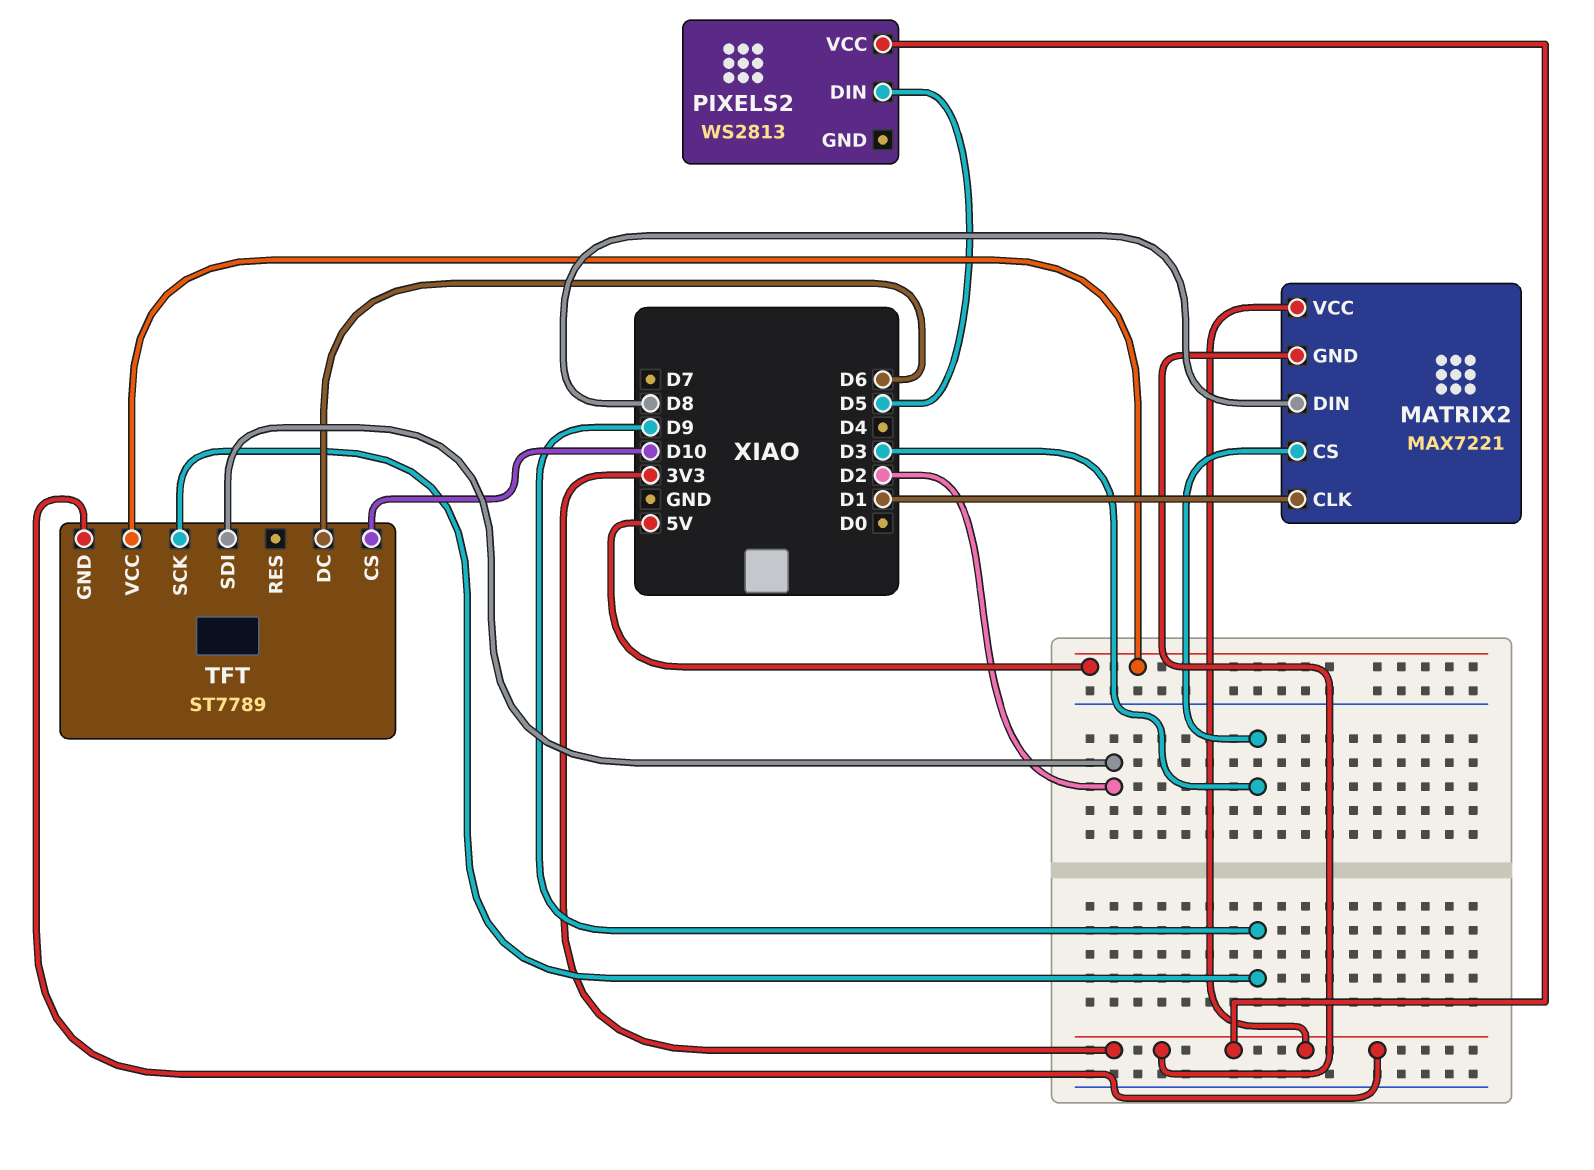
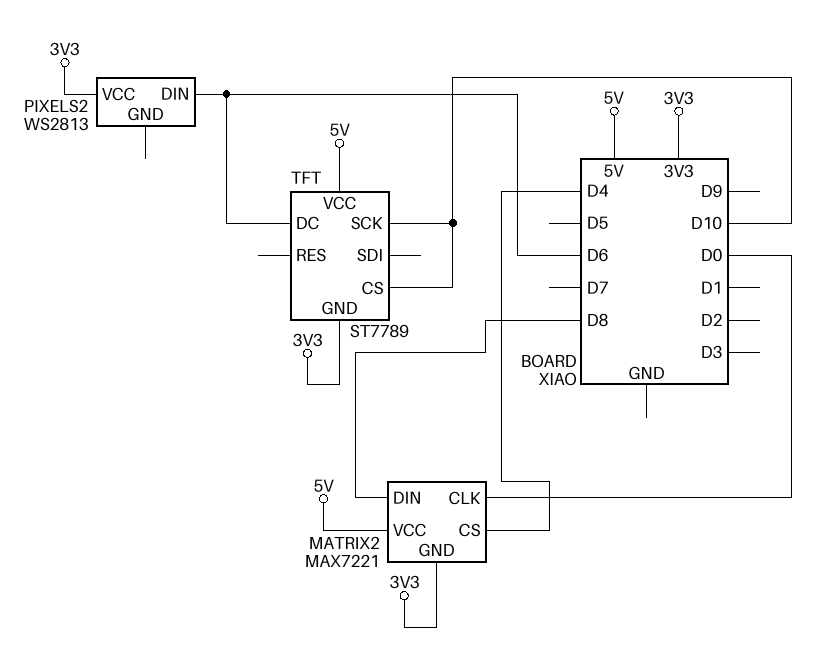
MATRIX2 pin CLK: D1 -> D0
MATRIX2 pin CS: D3 -> D4
MATRIX2 pin VCC: 3V3 -> 5V
PIXELS2 pin DIN: D5 -> D6
TFT pin SCK: D9 -> D10
TFT pin SDI: D2 -> none

